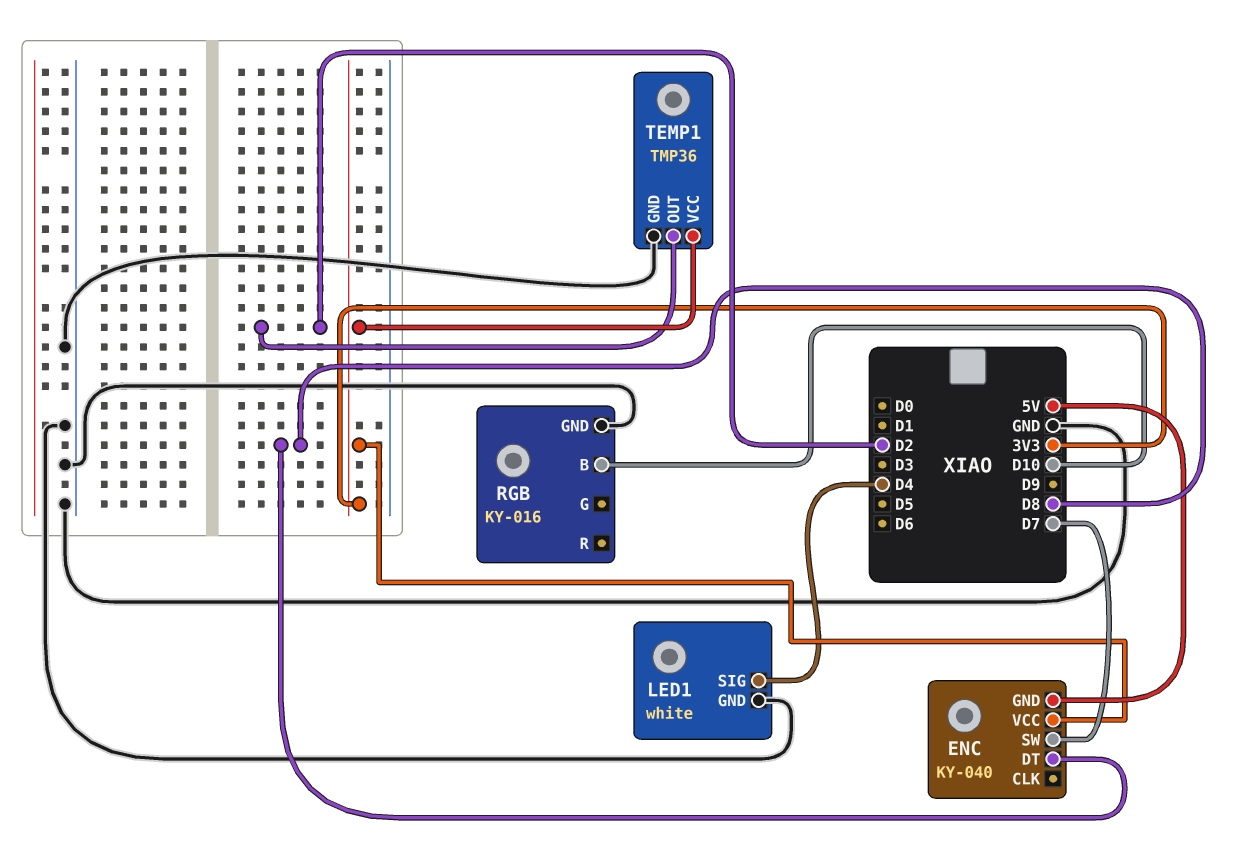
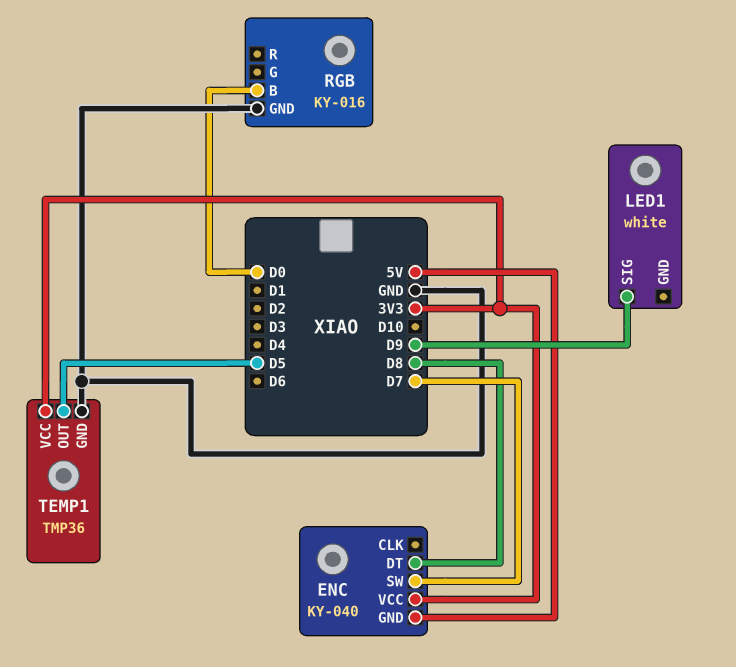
LED1 pin GND: GND -> none
LED1 pin SIG: D4 -> D9
RGB pin B: D10 -> D0
TEMP1 pin OUT: D2 -> D5

